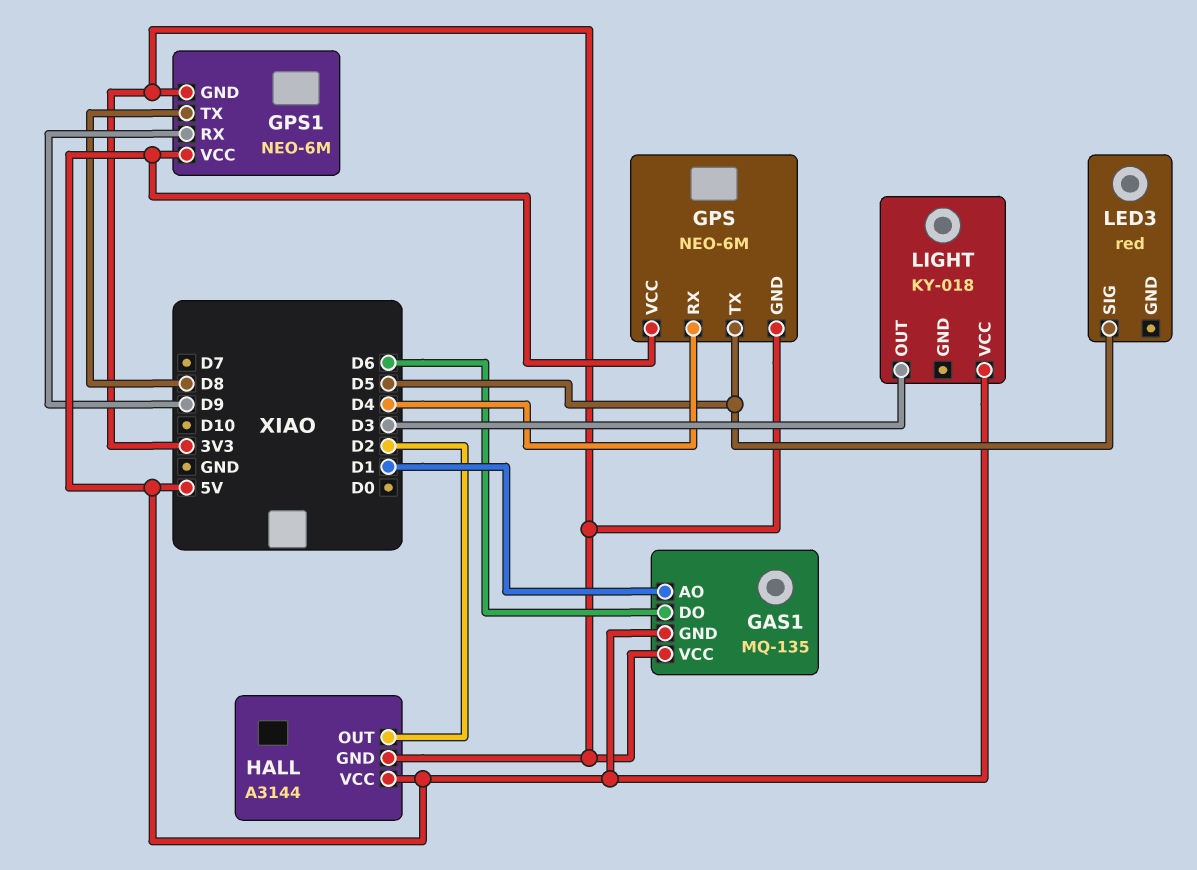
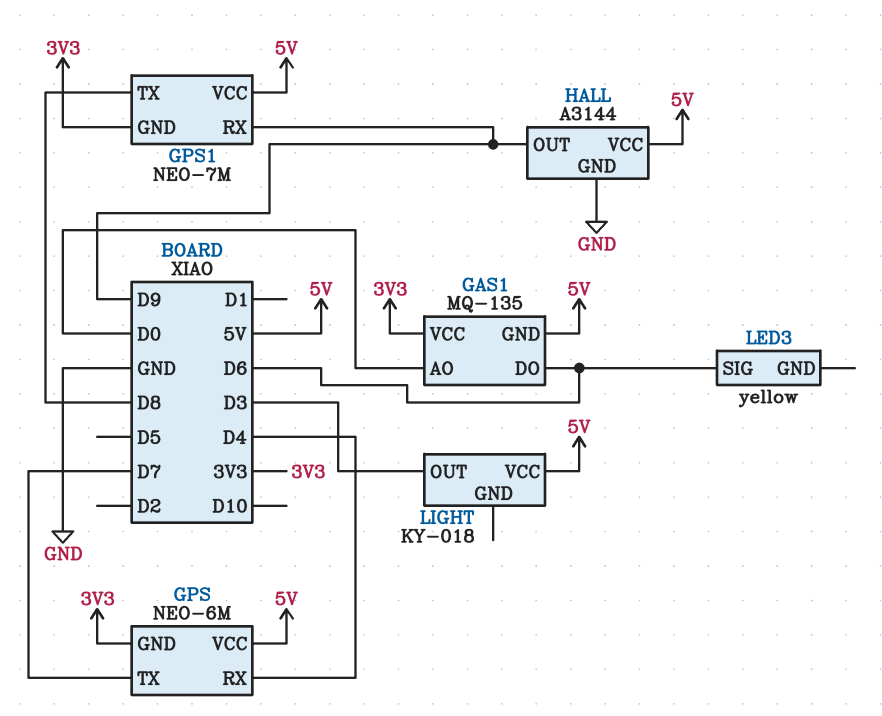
GAS1 pin AO: D1 -> D0
GPS pin TX: D5 -> D7
GPS1: NEO-6M -> NEO-7M
HALL pin GND: 3V3 -> GND
HALL pin OUT: D2 -> D9
LED3: red -> yellow
LED3 pin SIG: D5 -> D6

